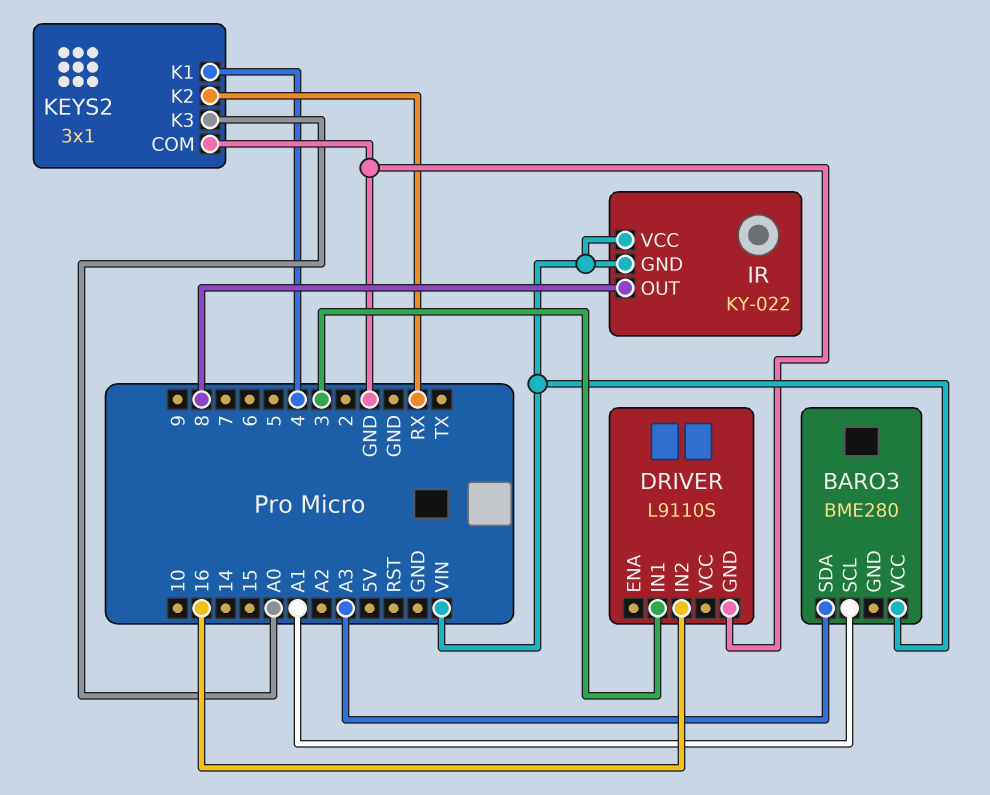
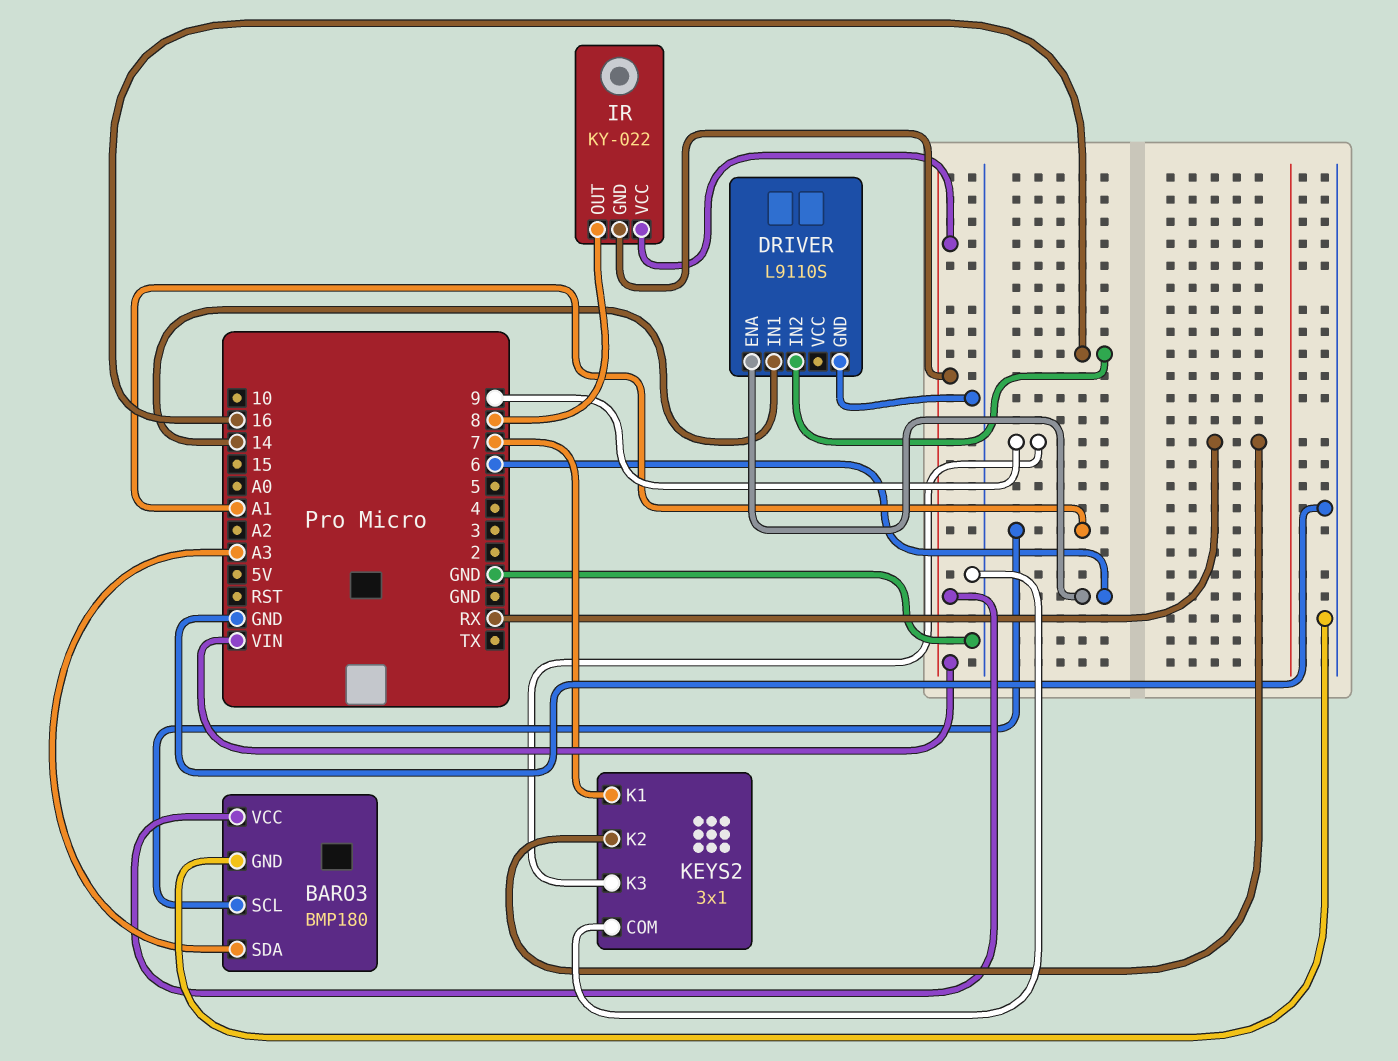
BARO3: BME280 -> BMP180
BARO3 pin GND: none -> GND
DRIVER pin ENA: none -> 6
DRIVER pin IN1: 3 -> 14
KEYS2 pin K1: 4 -> 7
KEYS2 pin K3: A0 -> 9

